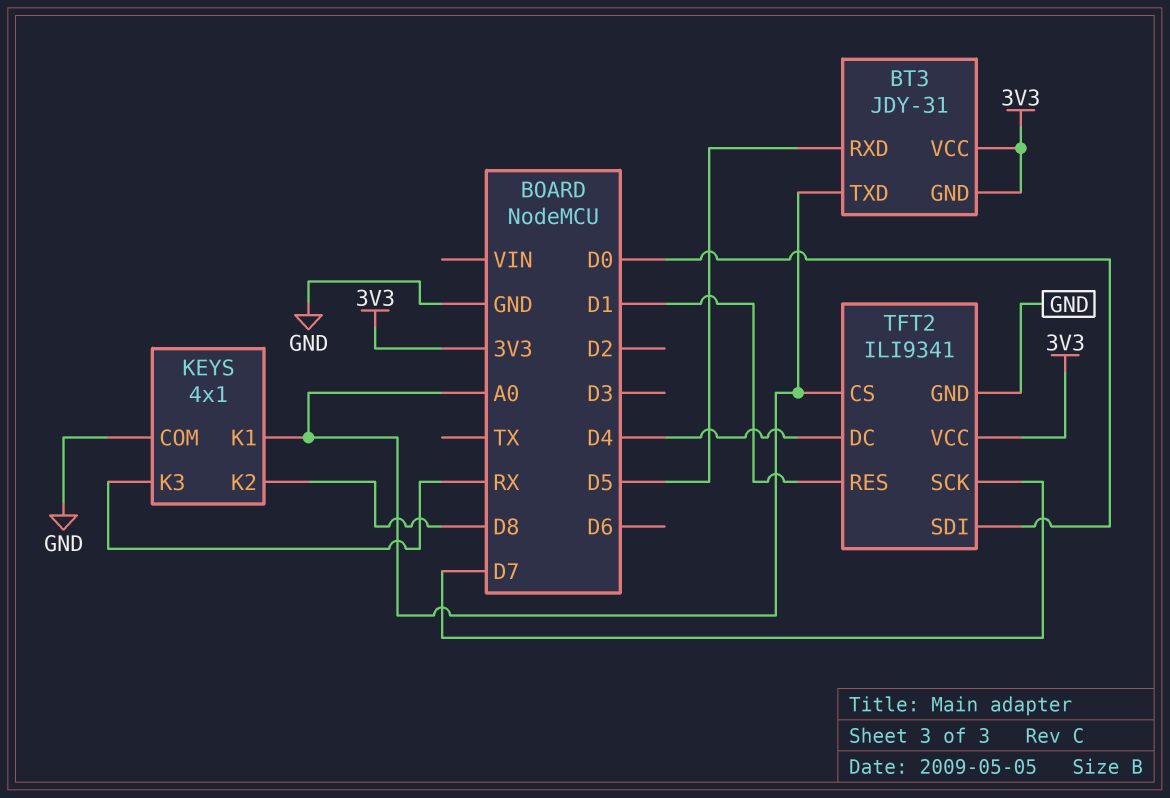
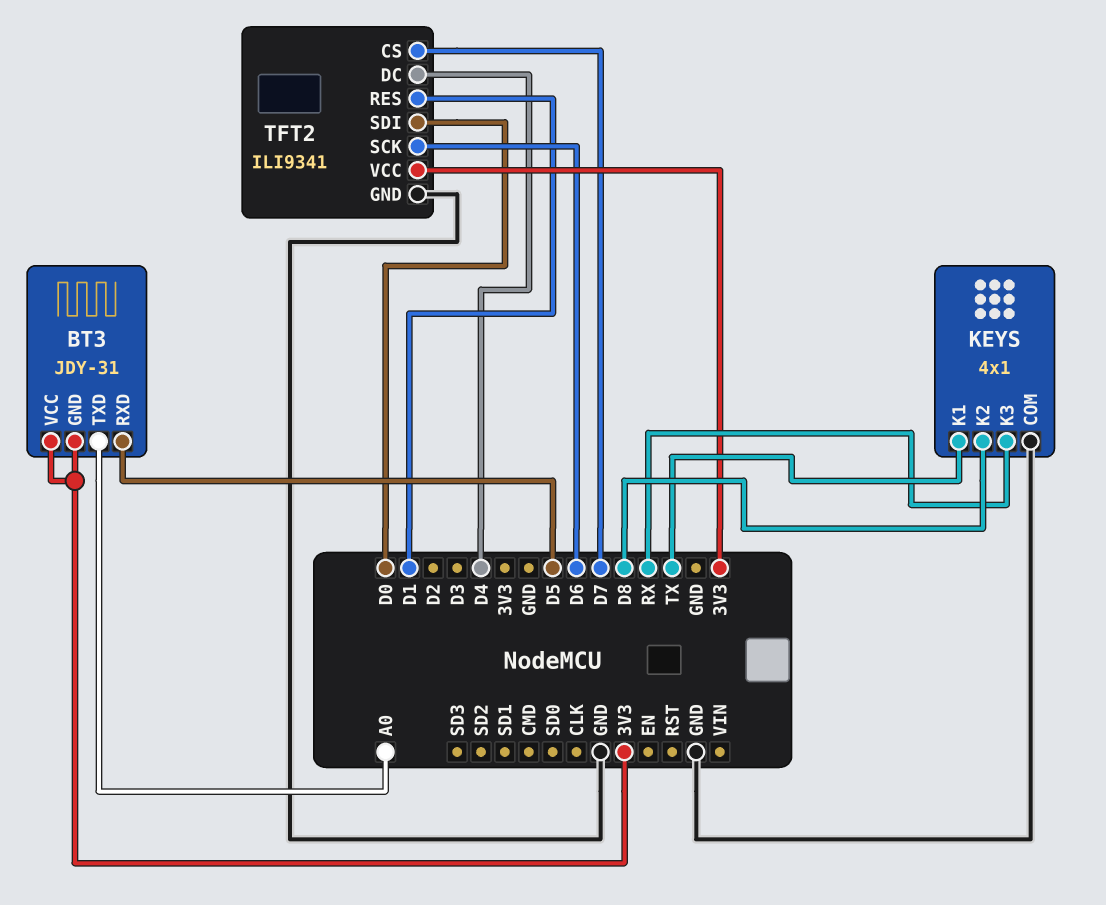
KEYS pin K1: A0 -> TX
TFT2 pin CS: A0 -> D7
TFT2 pin SCK: D7 -> D6

